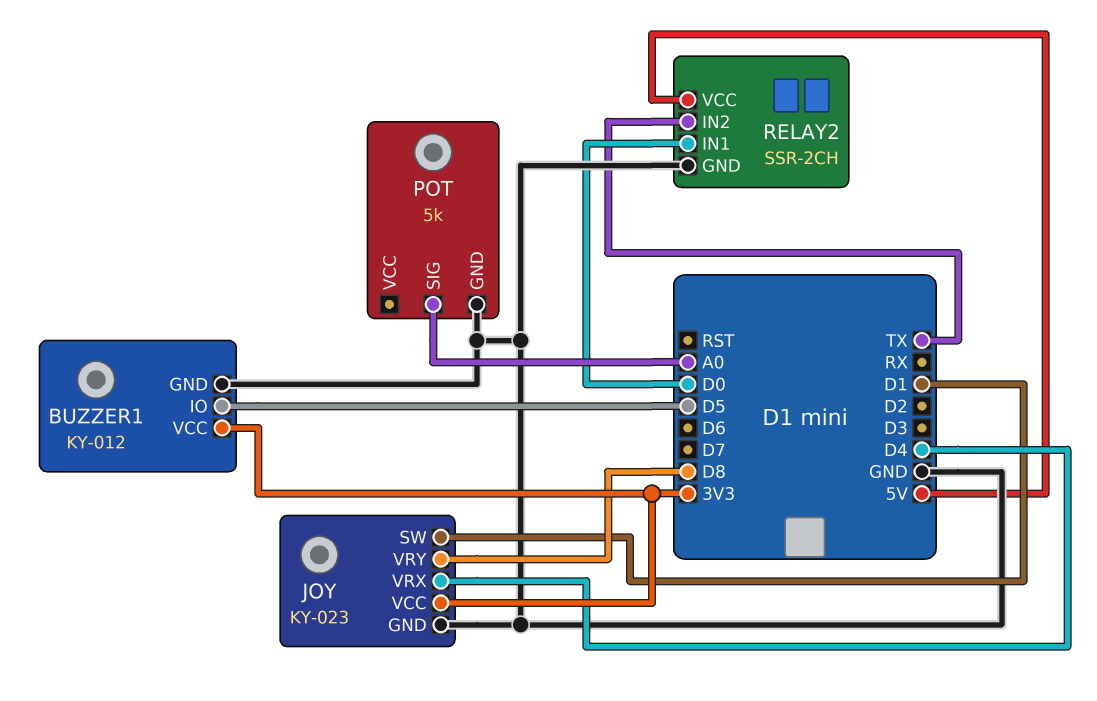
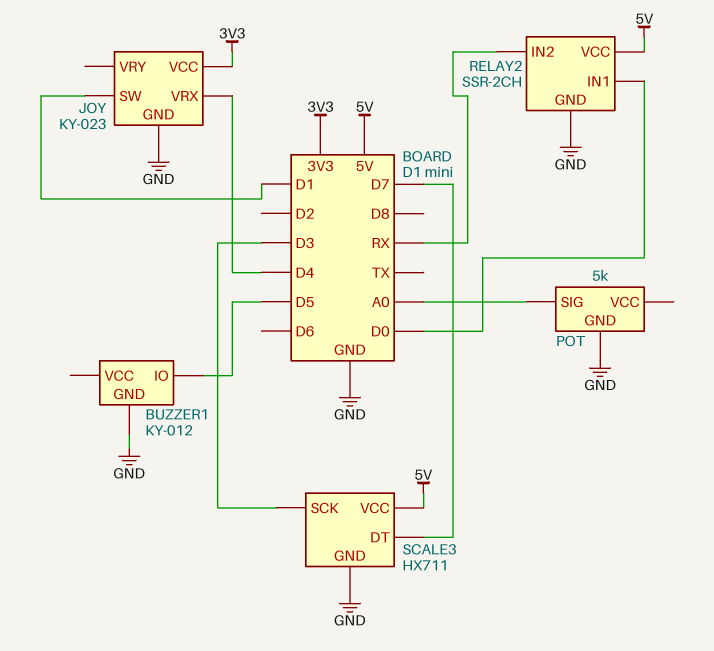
BUZZER1 pin VCC: 3V3 -> none
JOY pin VRY: D8 -> none
RELAY2 pin IN2: TX -> RX
SCALE3: none -> HX711
SCALE3 pin DT: none -> D7
SCALE3 pin GND: none -> GND
SCALE3 pin SCK: none -> D3
SCALE3 pin VCC: none -> 5V

